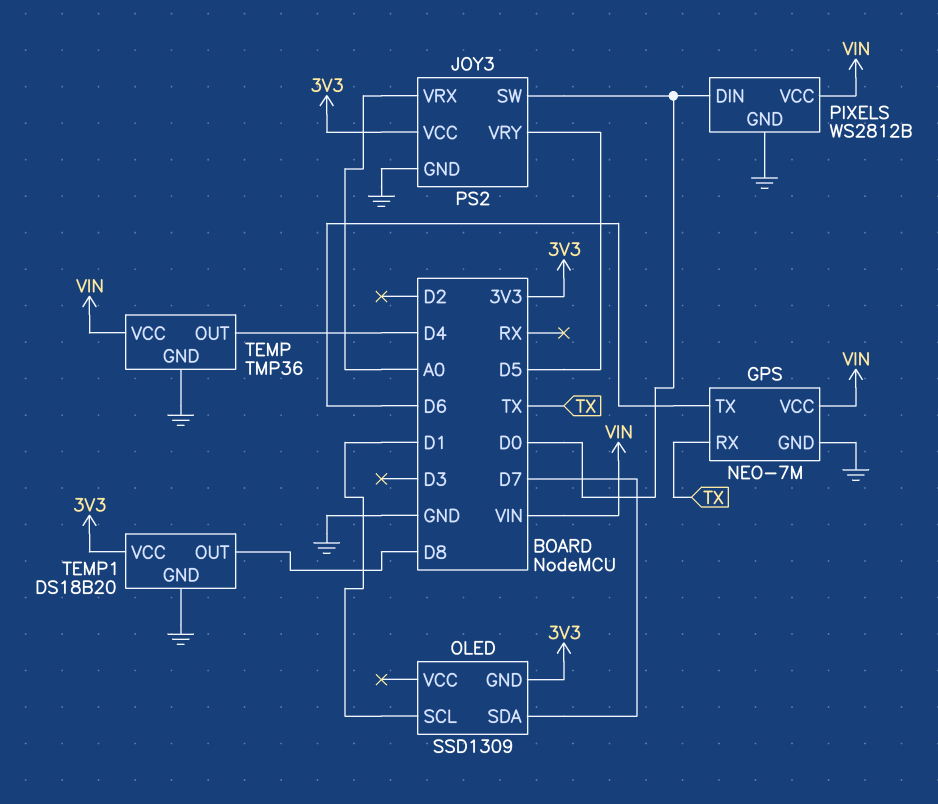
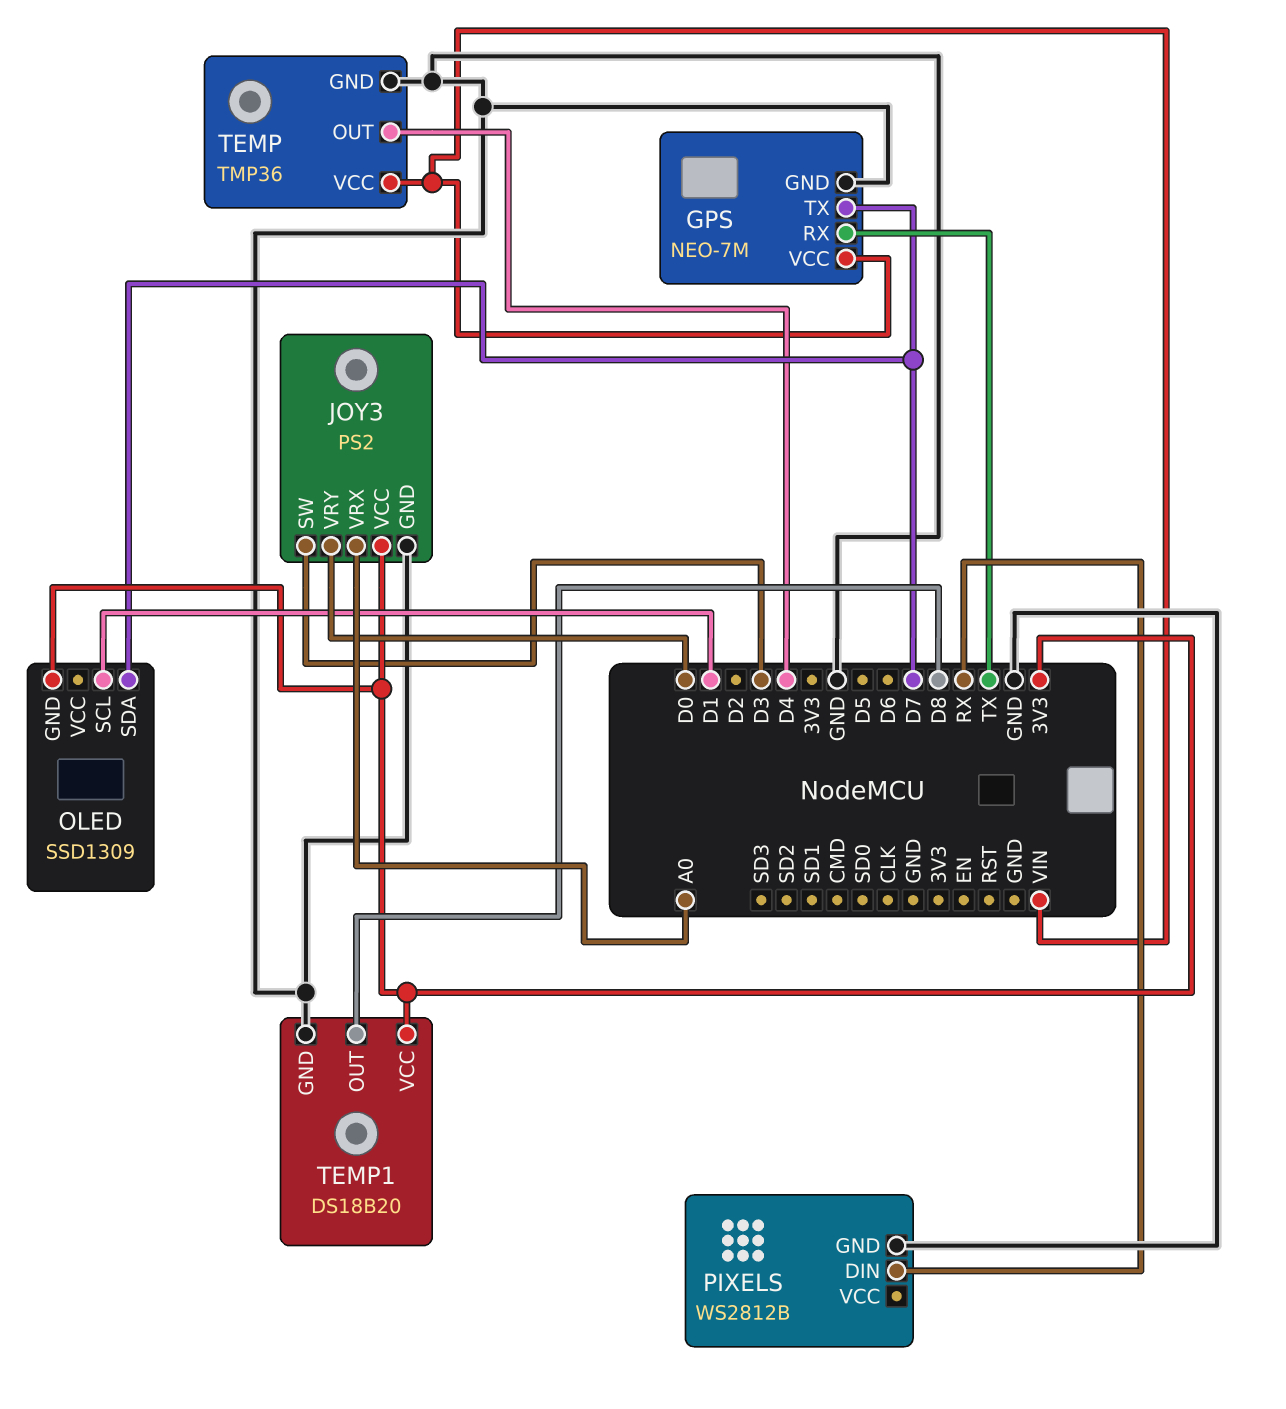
GPS pin TX: D6 -> D7
JOY3 pin SW: D0 -> D3
JOY3 pin VRY: D5 -> D0
PIXELS pin DIN: D0 -> RX
PIXELS pin VCC: VIN -> none

